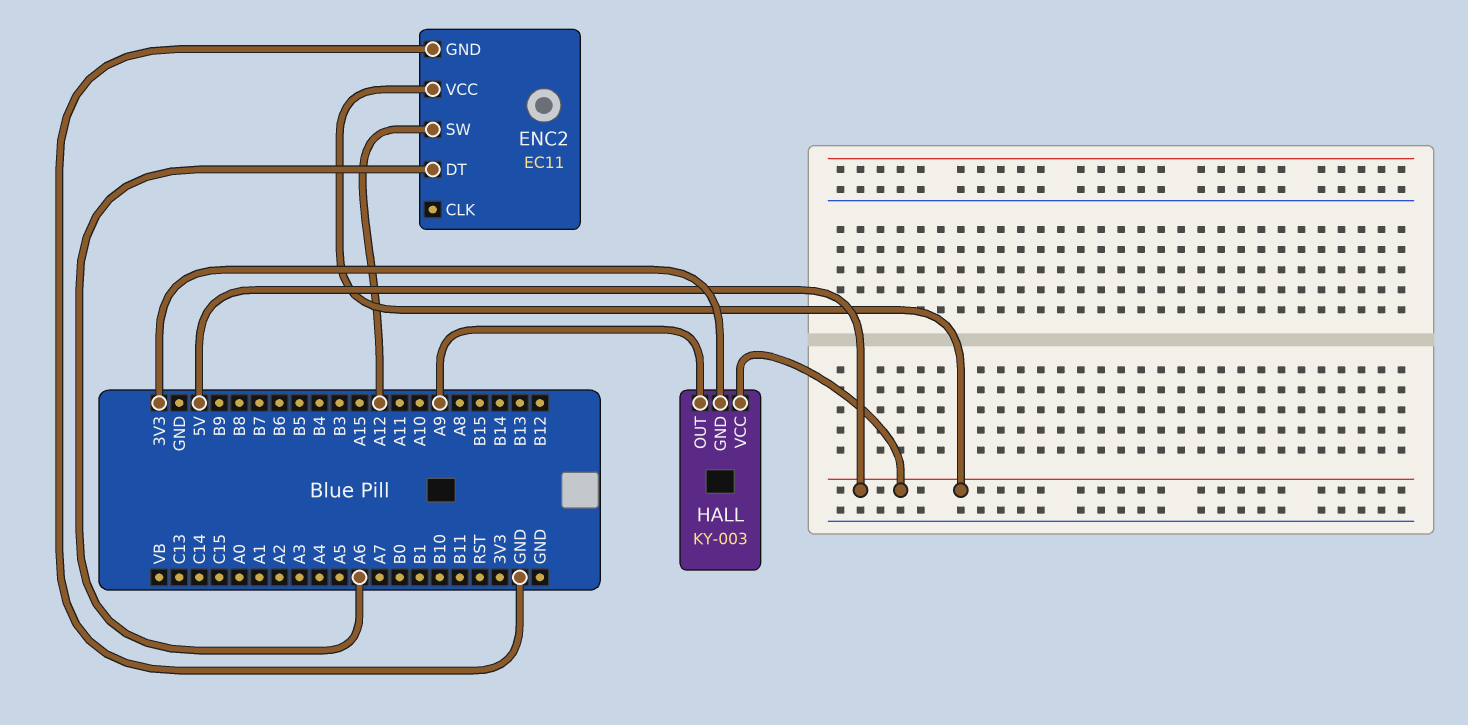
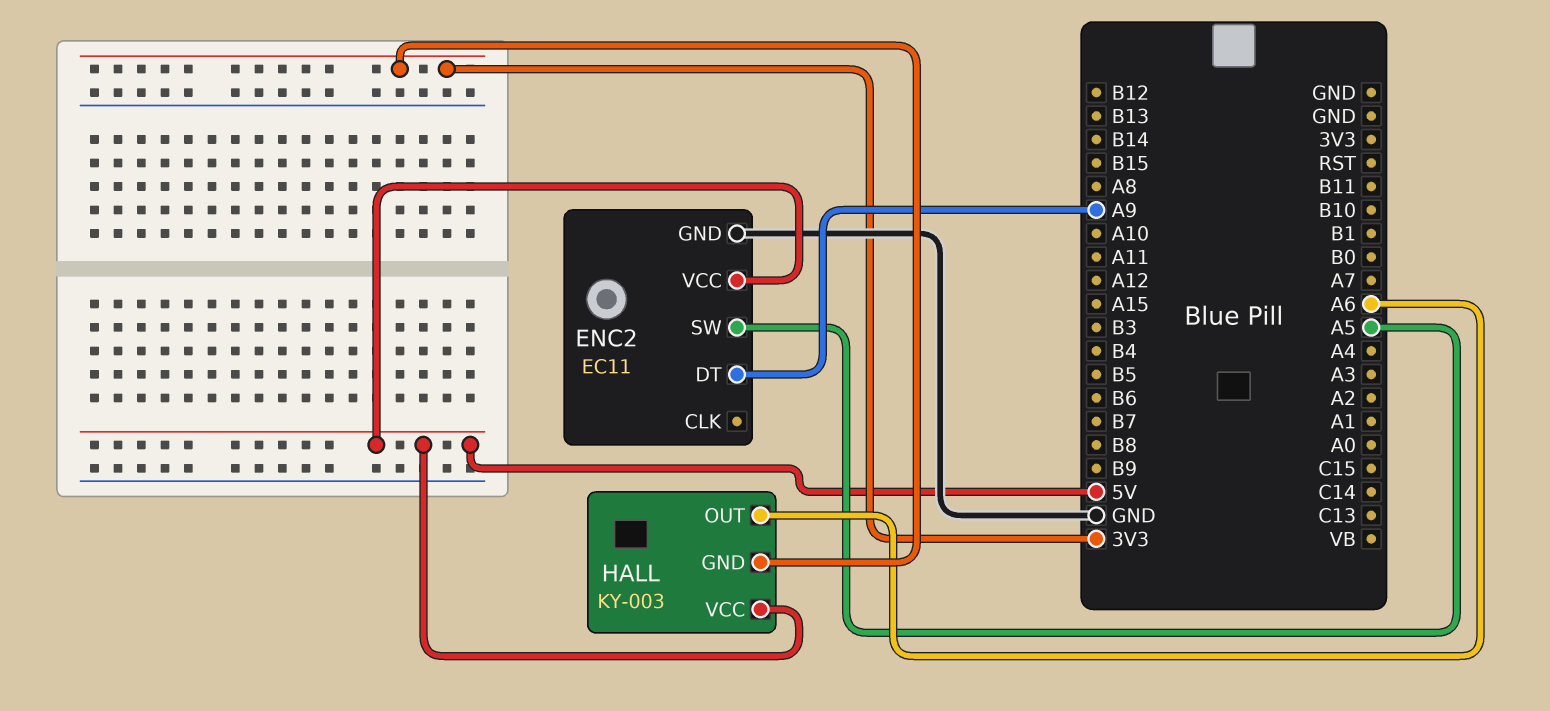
ENC2 pin DT: A6 -> A9
ENC2 pin SW: A12 -> A5
HALL pin OUT: A9 -> A6

